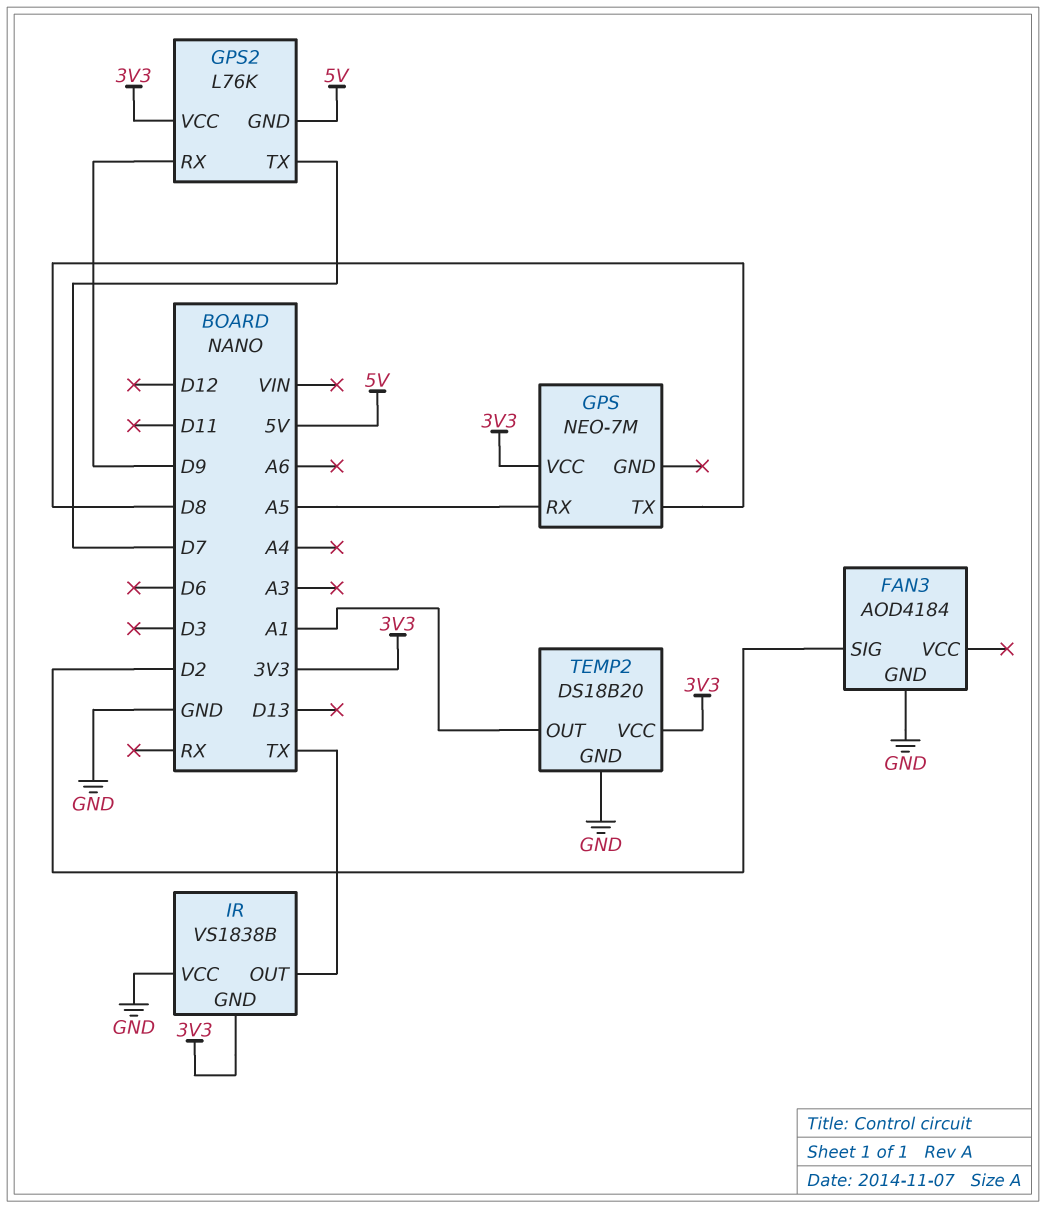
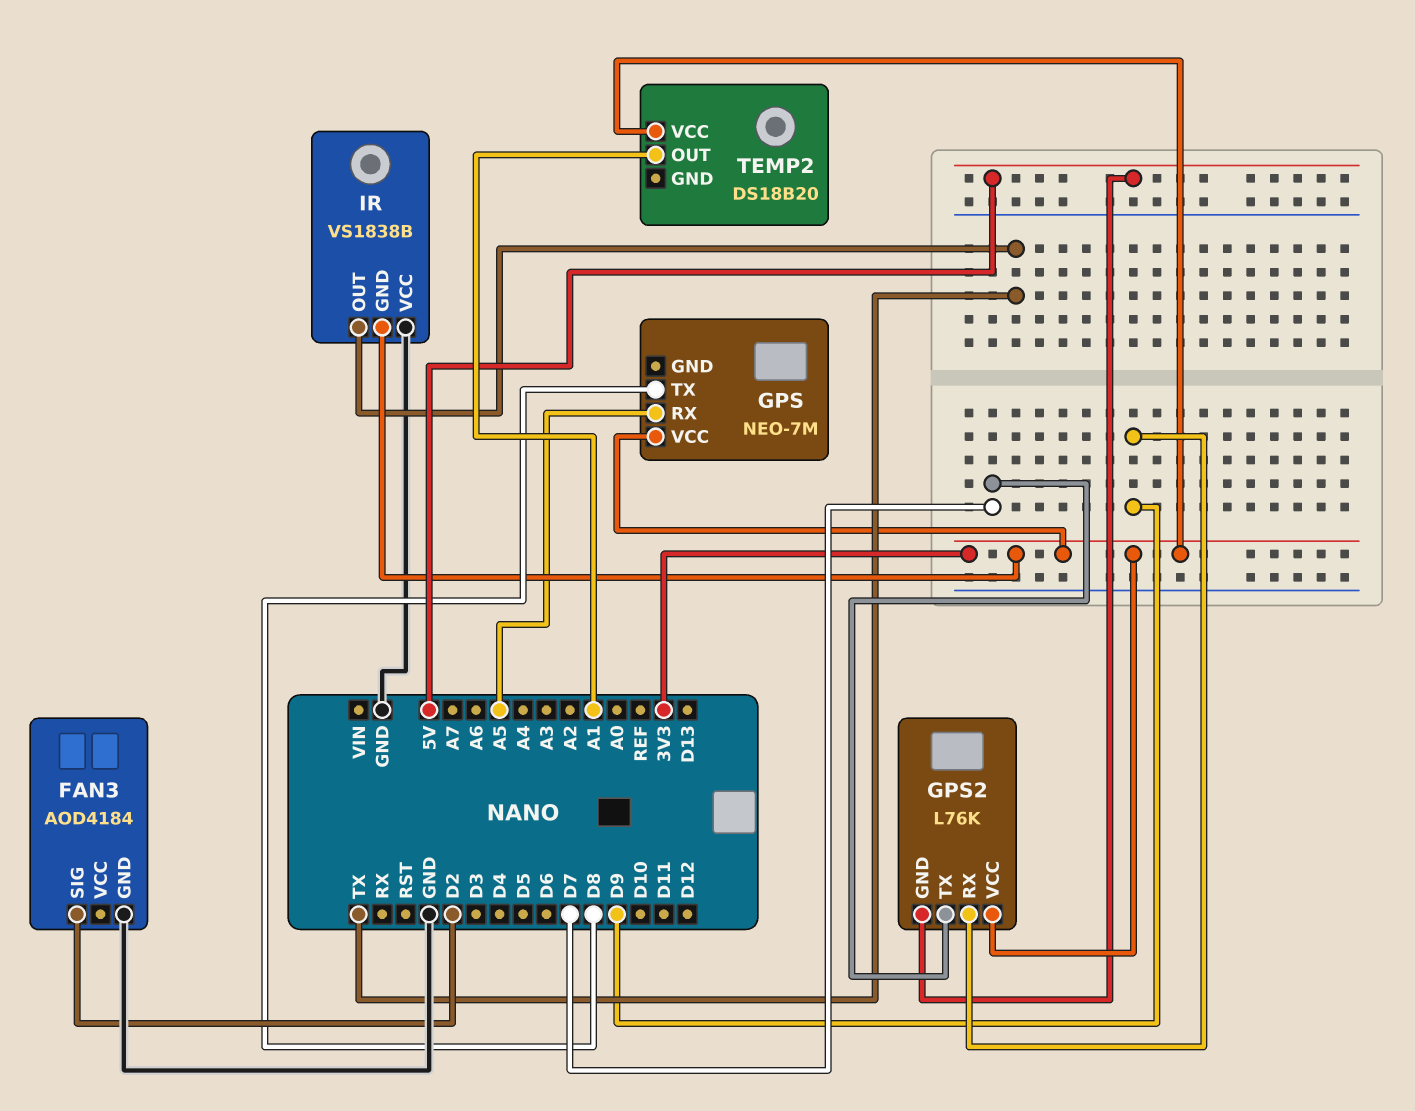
TEMP2 pin GND: GND -> none

